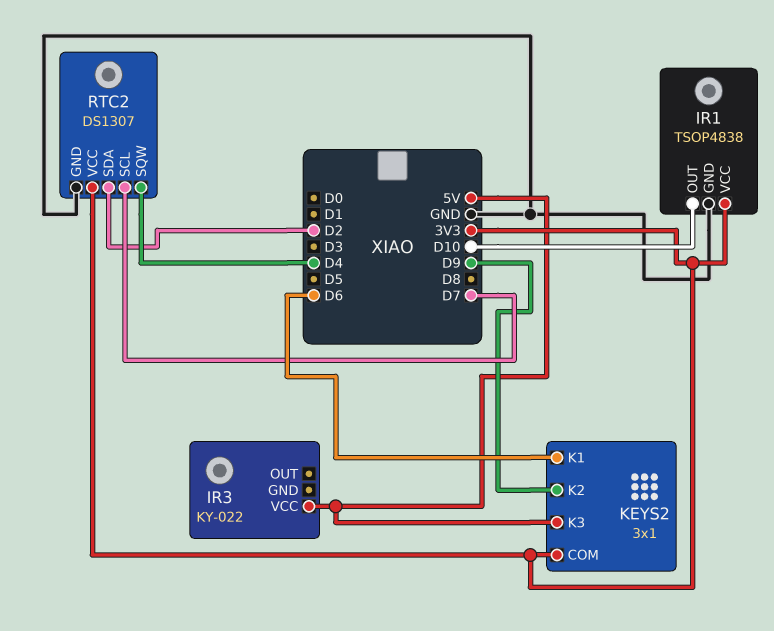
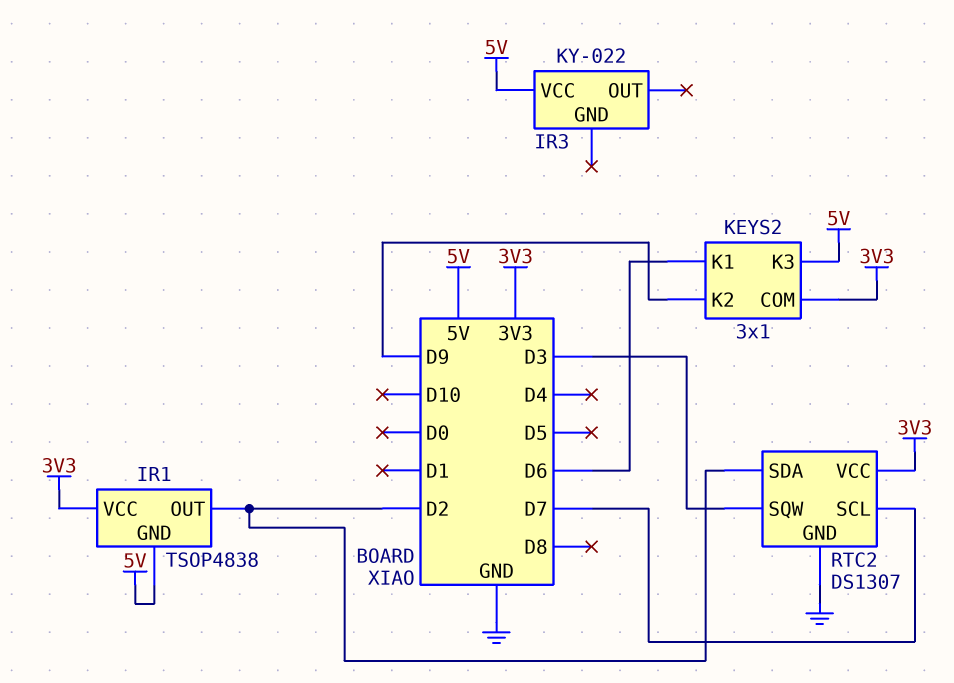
IR1 pin GND: GND -> 5V
IR1 pin OUT: D10 -> D2
RTC2 pin SQW: D4 -> D3

